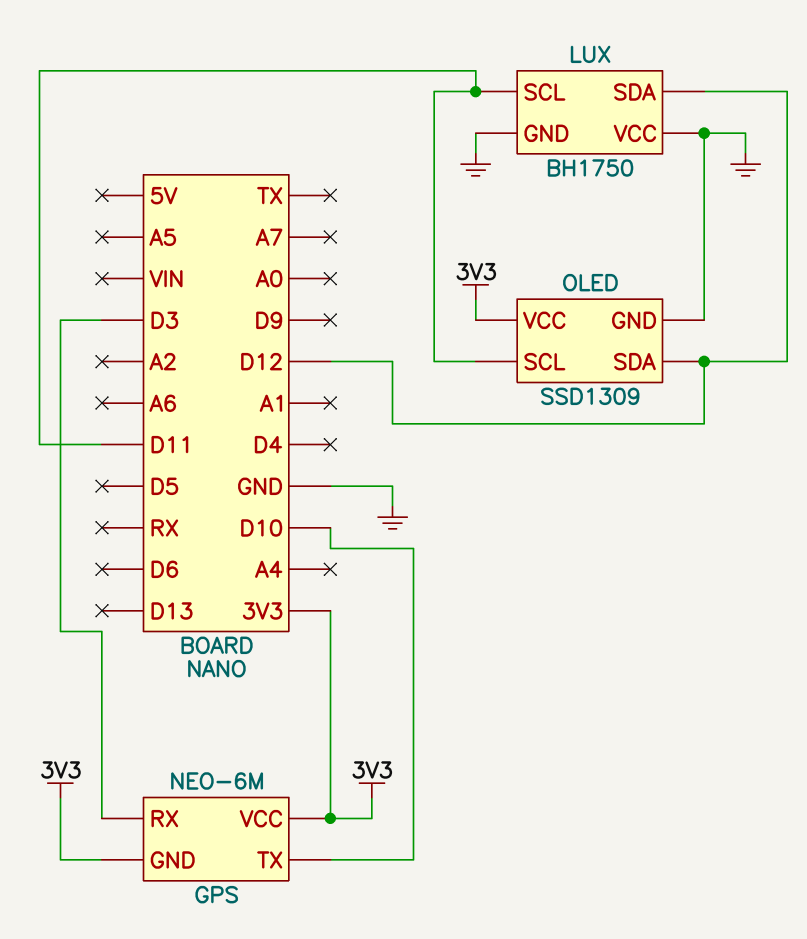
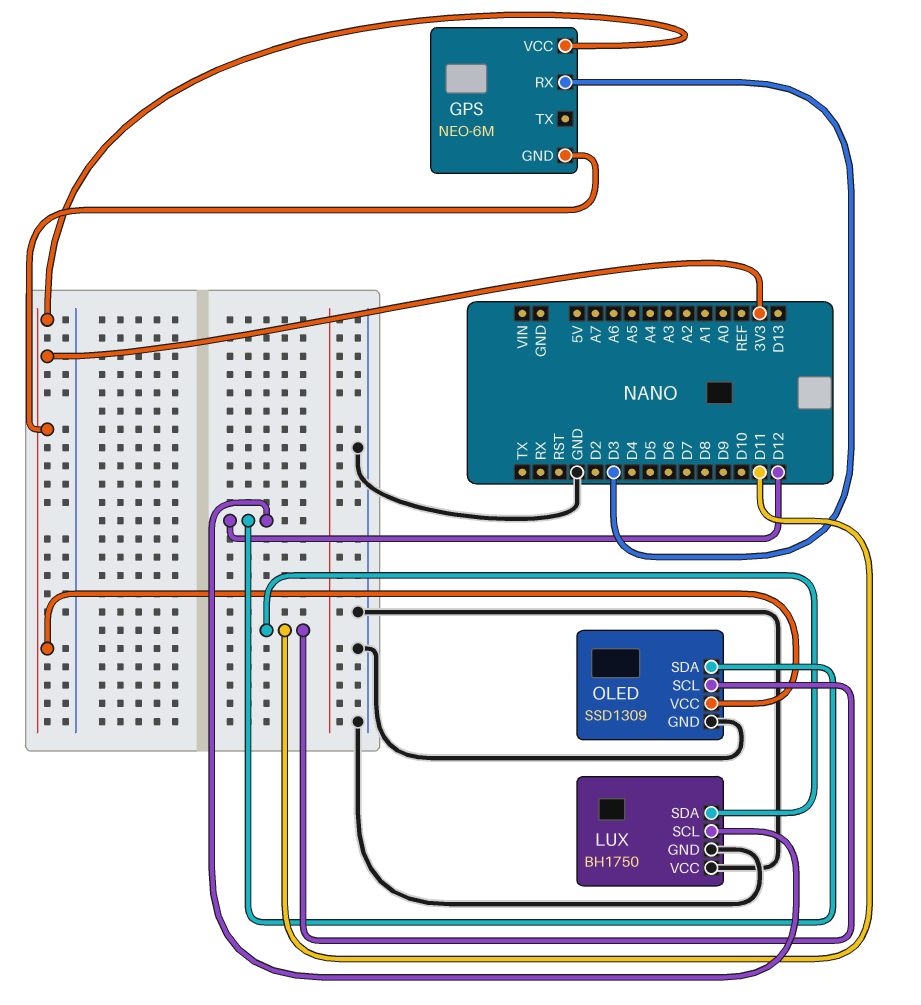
GPS pin TX: D10 -> none
LUX pin SCL: D11 -> D12
LUX pin SDA: D12 -> D11

